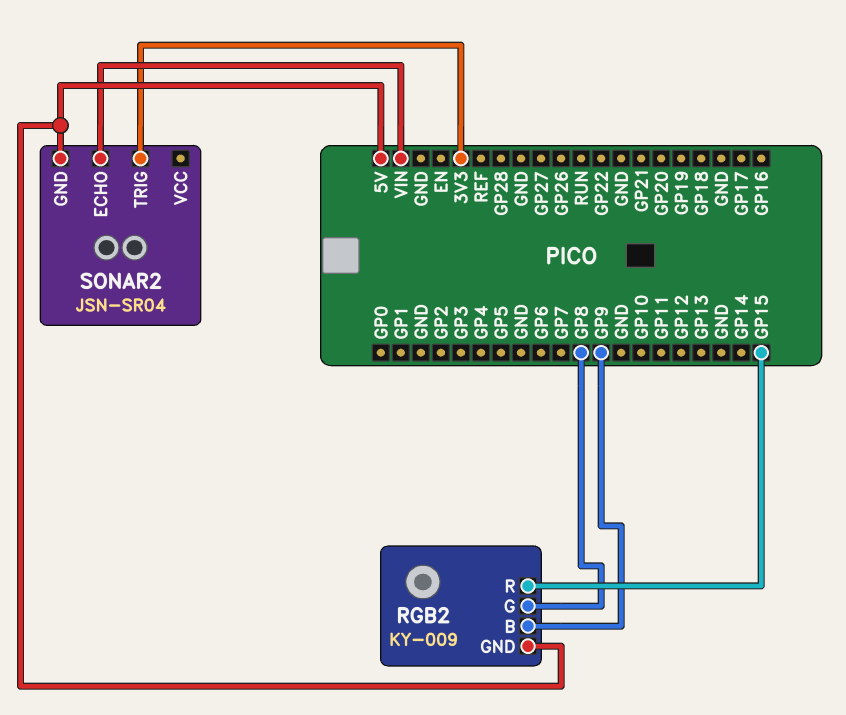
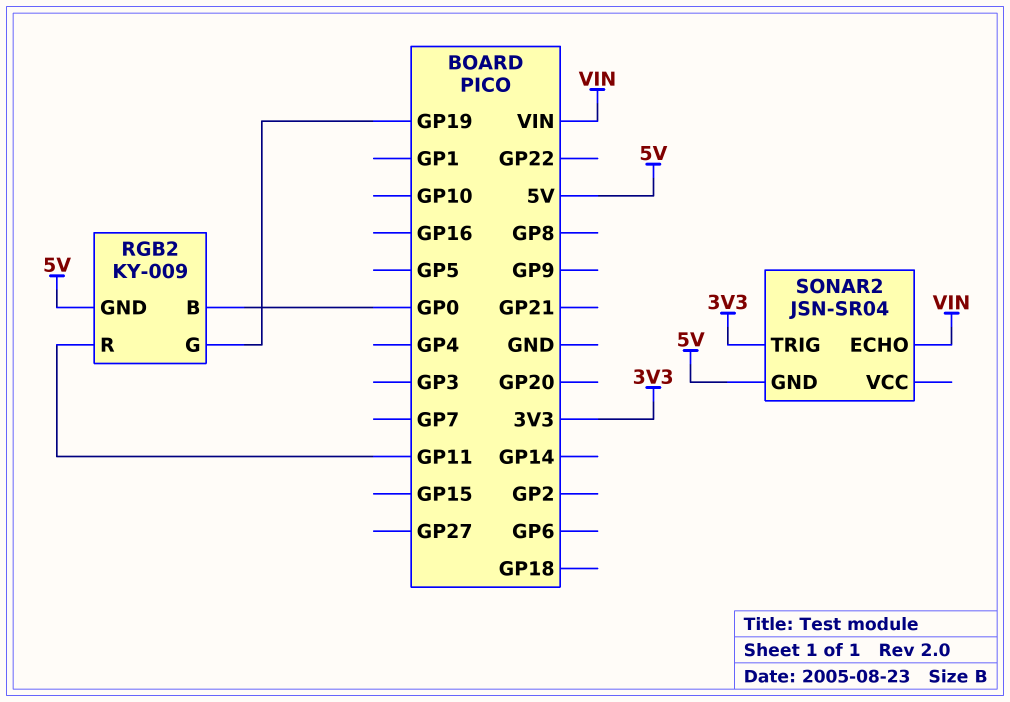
RGB2 pin B: GP9 -> GP0
RGB2 pin G: GP8 -> GP19
RGB2 pin R: GP15 -> GP11

